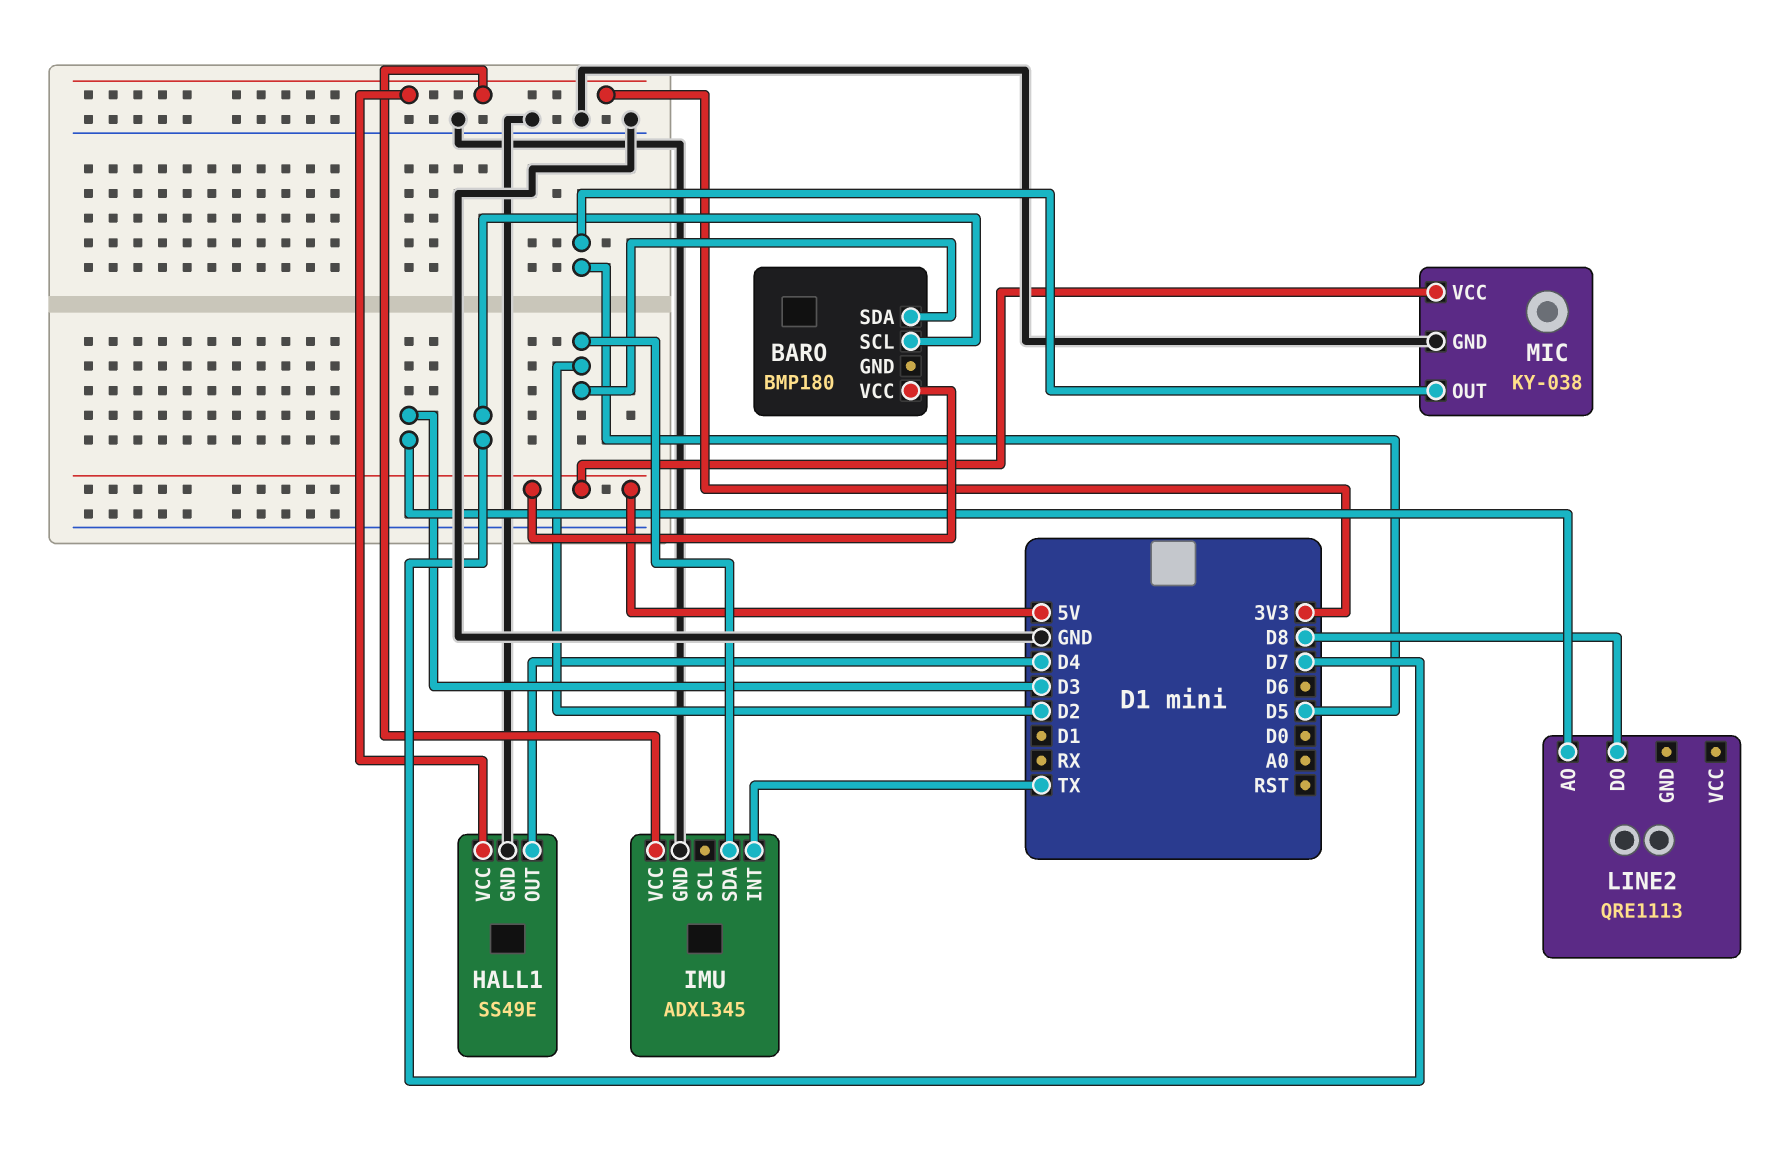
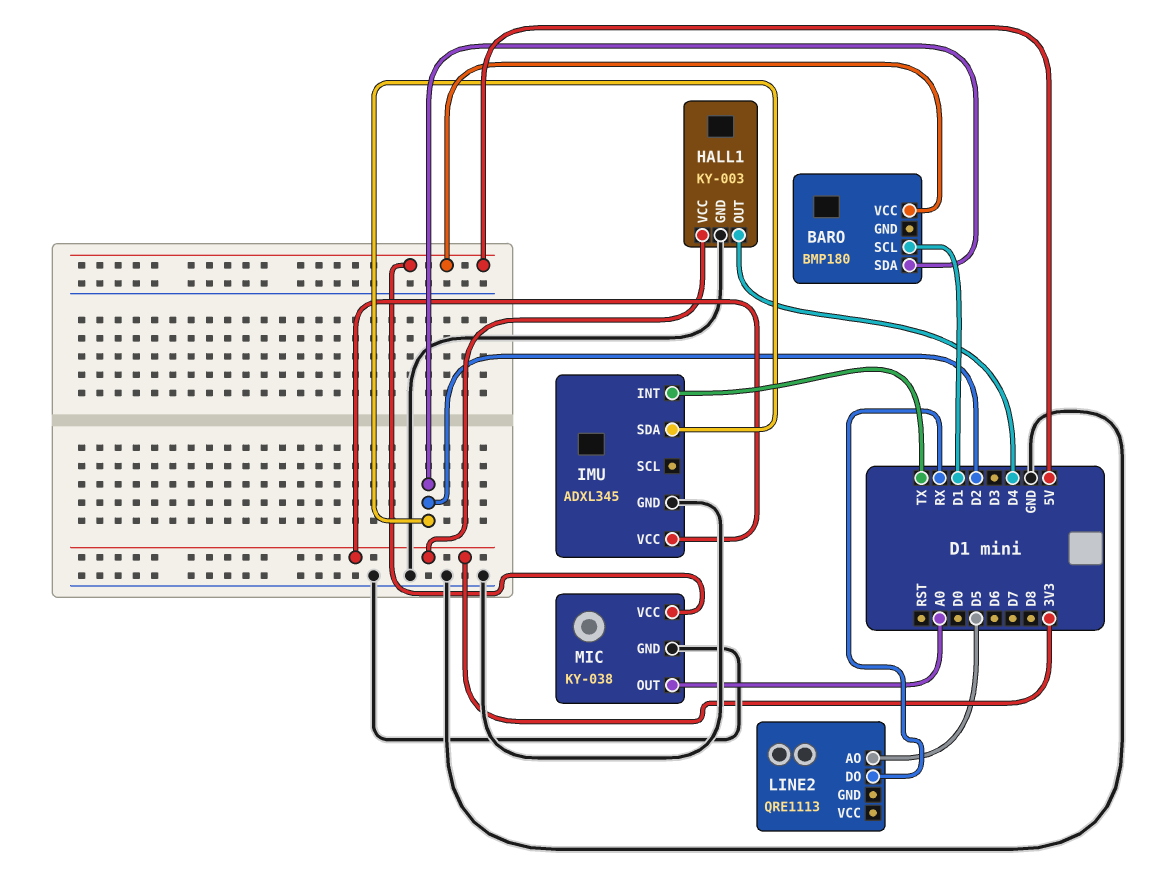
BARO pin SCL: D7 -> D1
HALL1: SS49E -> KY-003
LINE2 pin AO: D3 -> D5
LINE2 pin DO: D8 -> RX
MIC pin OUT: D5 -> A0

